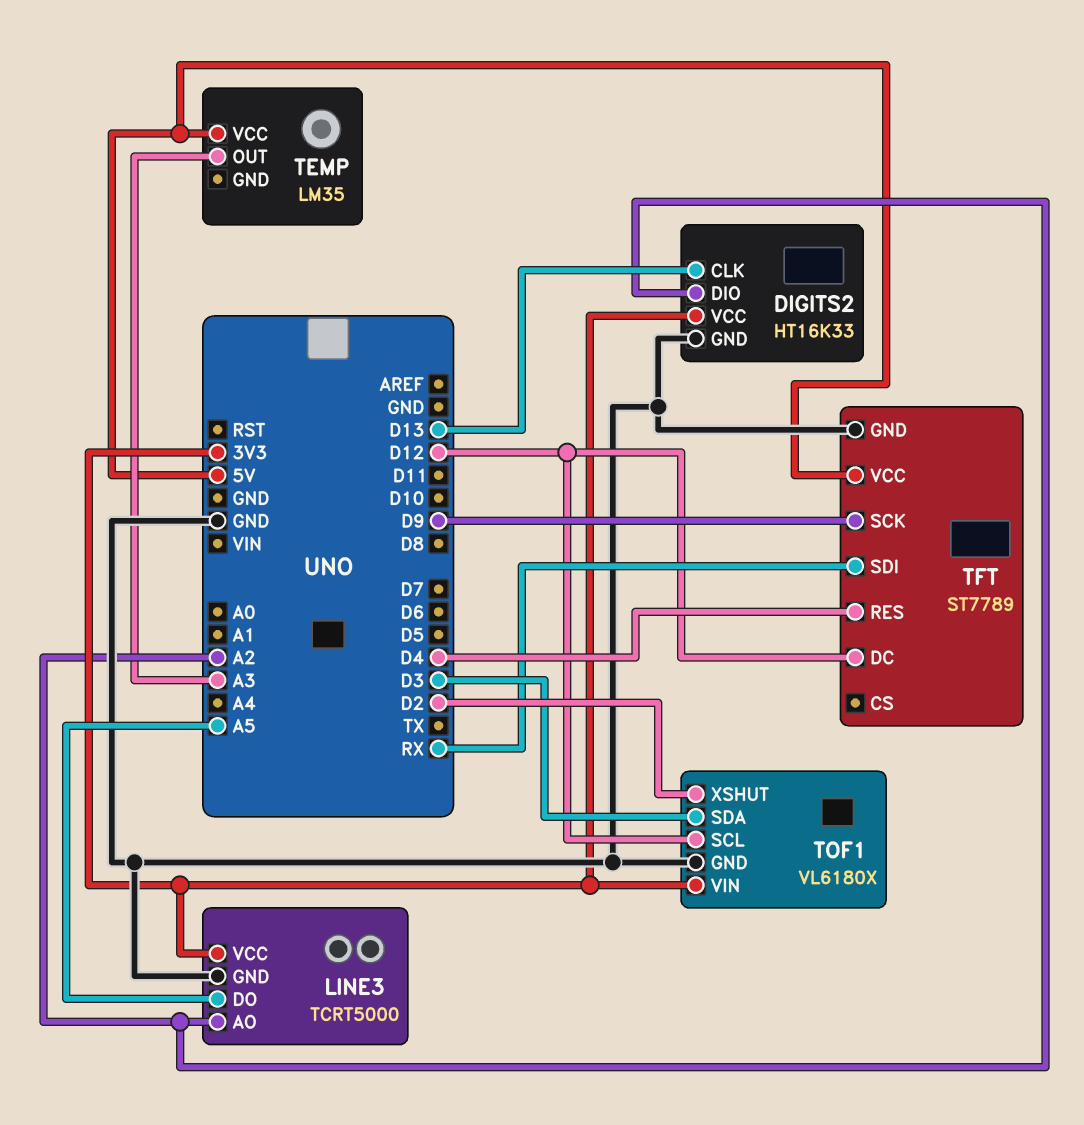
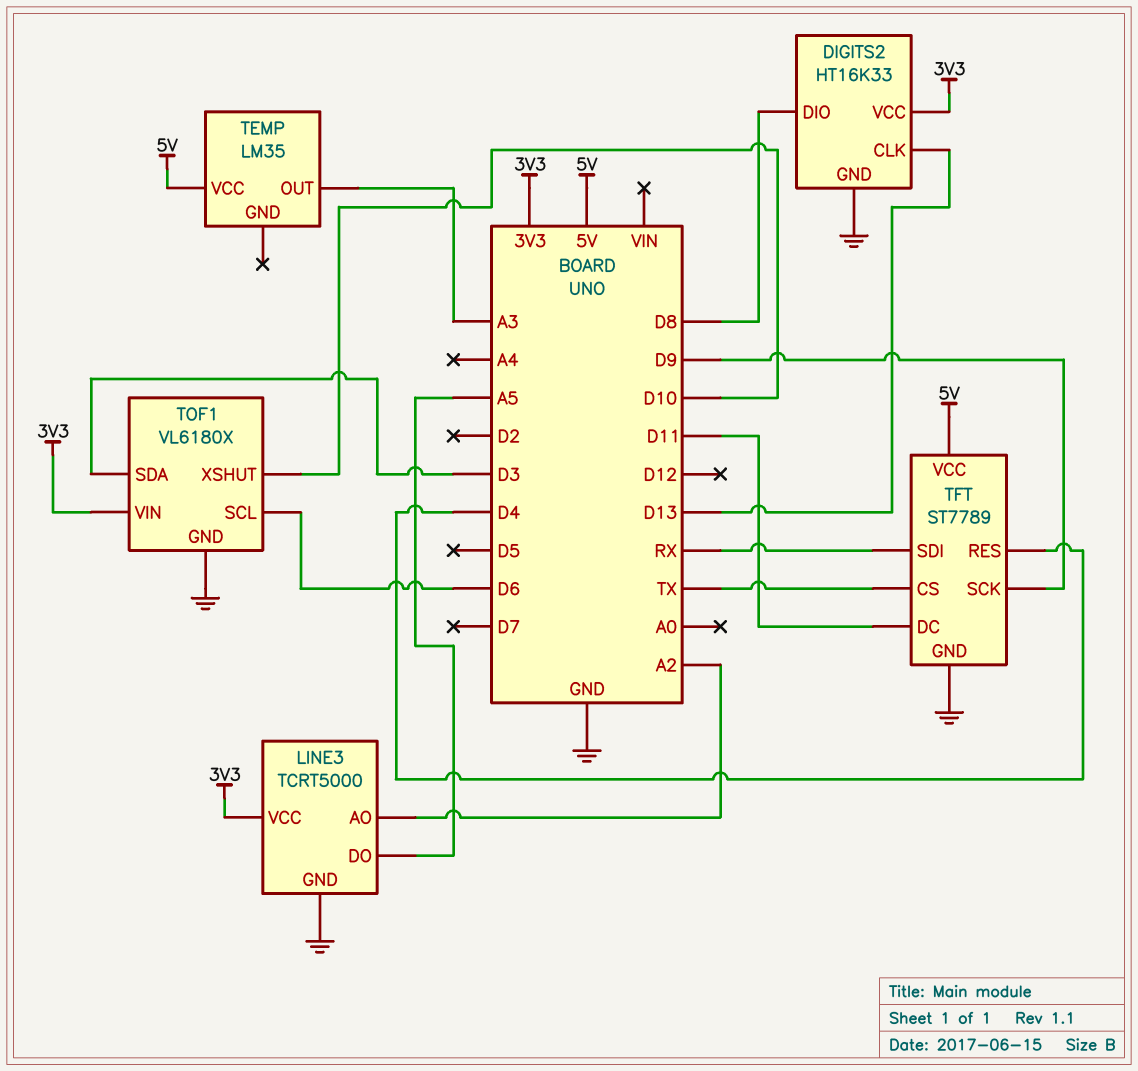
DIGITS2 pin DIO: A2 -> D8
TFT pin CS: none -> TX
TFT pin DC: D12 -> D11
TOF1 pin SCL: D12 -> D6
TOF1 pin XSHUT: D2 -> D10

